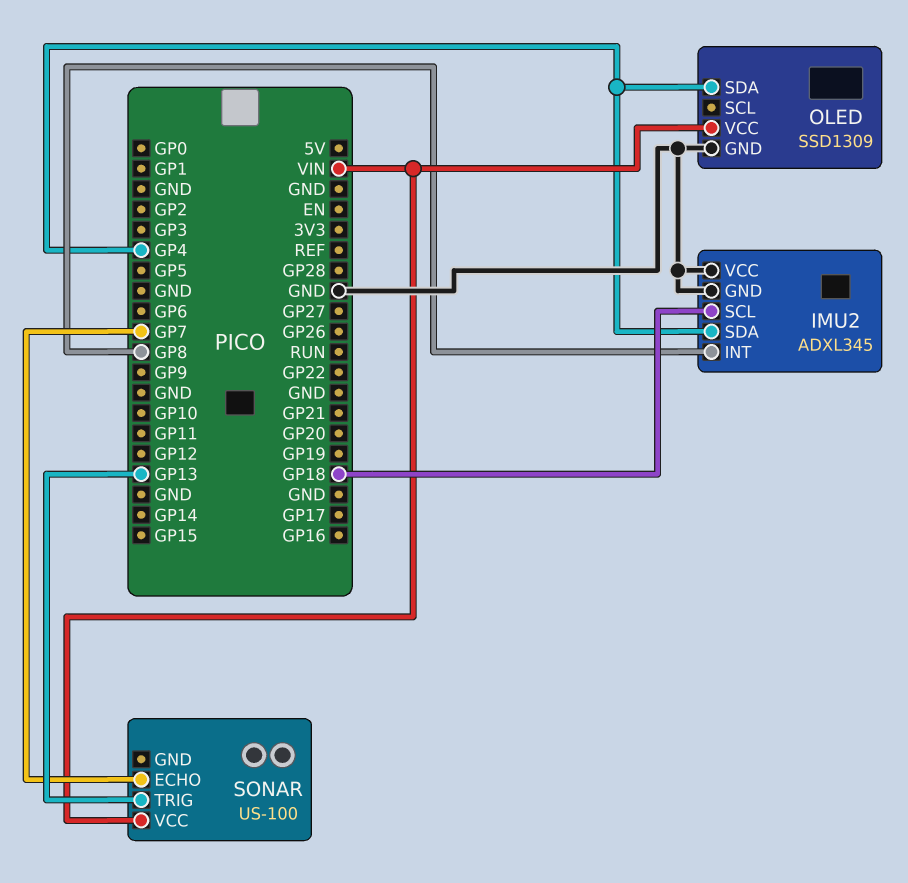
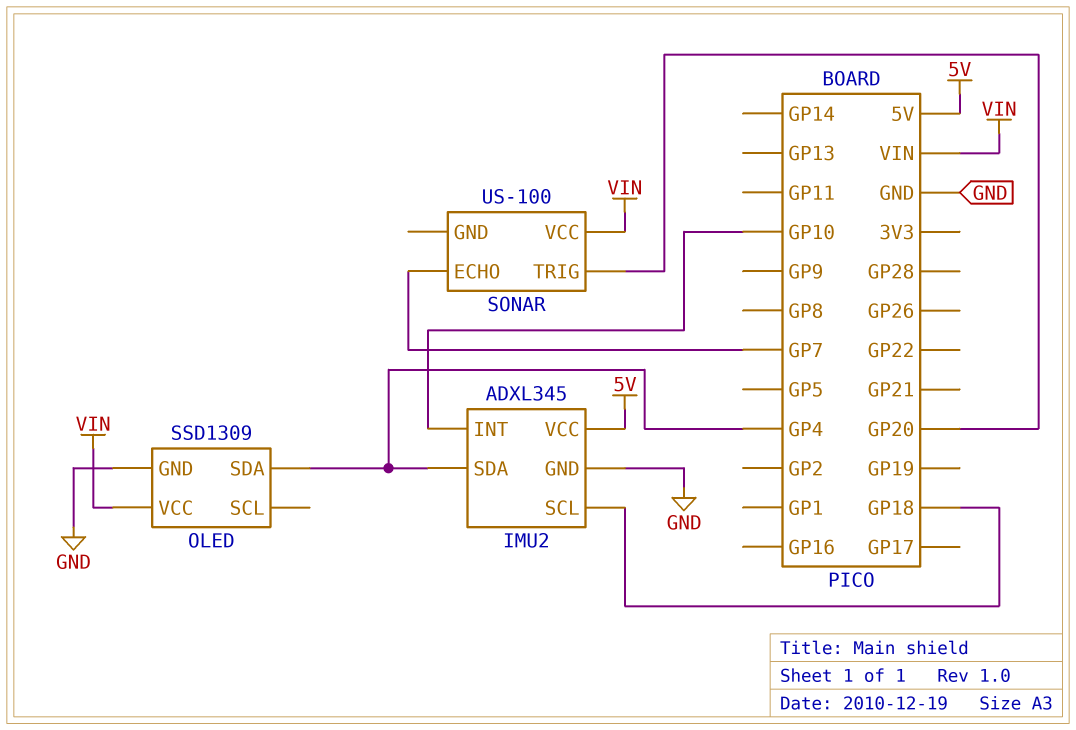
IMU2 pin INT: GP8 -> GP10
IMU2 pin VCC: GND -> 5V
SONAR pin TRIG: GP13 -> GP20

